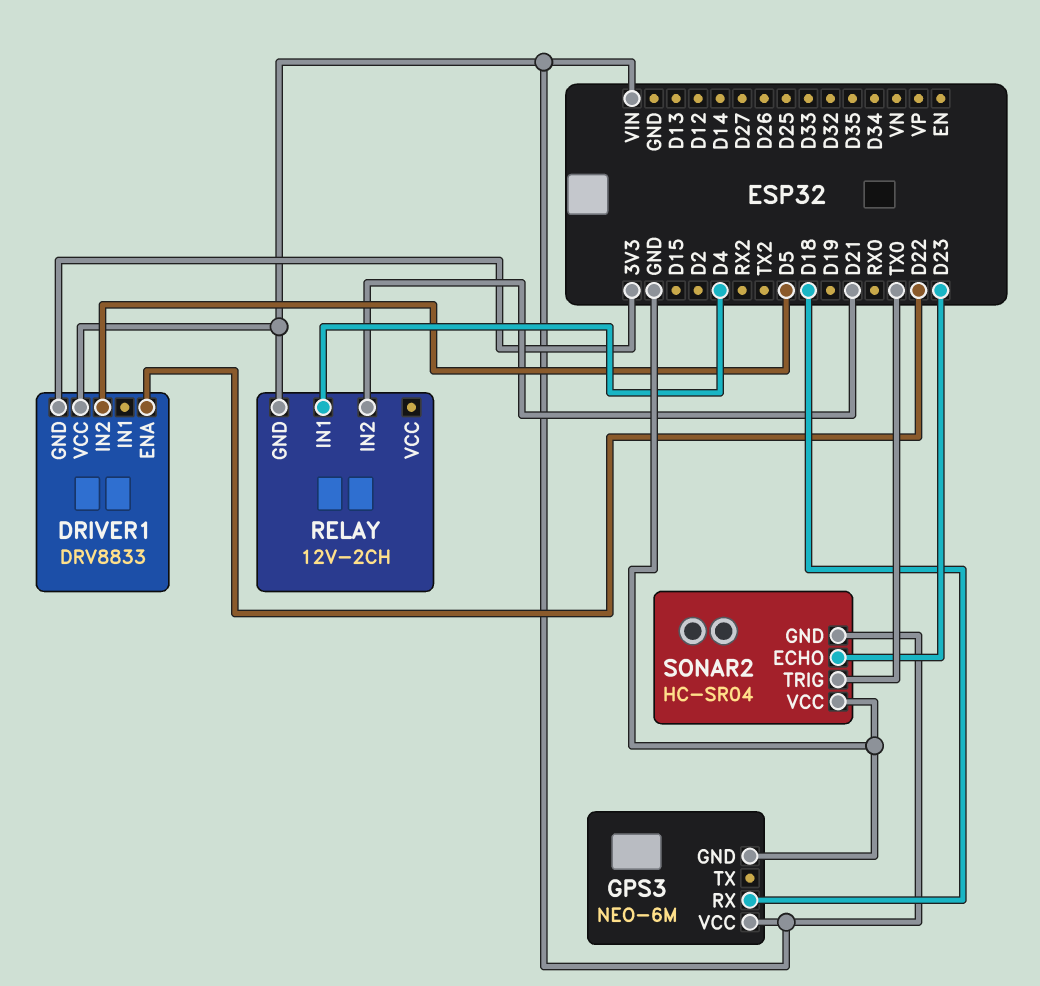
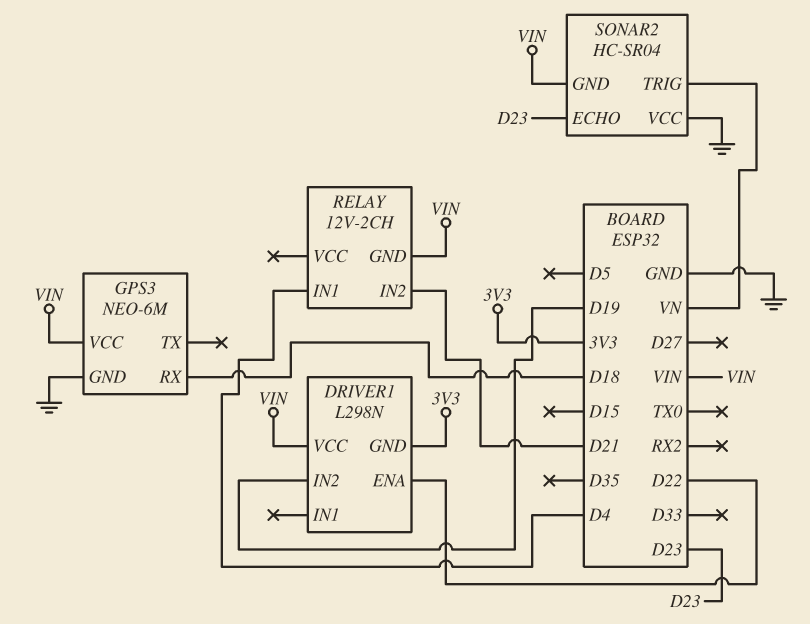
DRIVER1: DRV8833 -> L298N
DRIVER1 pin IN2: D5 -> D19
SONAR2 pin TRIG: TX0 -> VN

